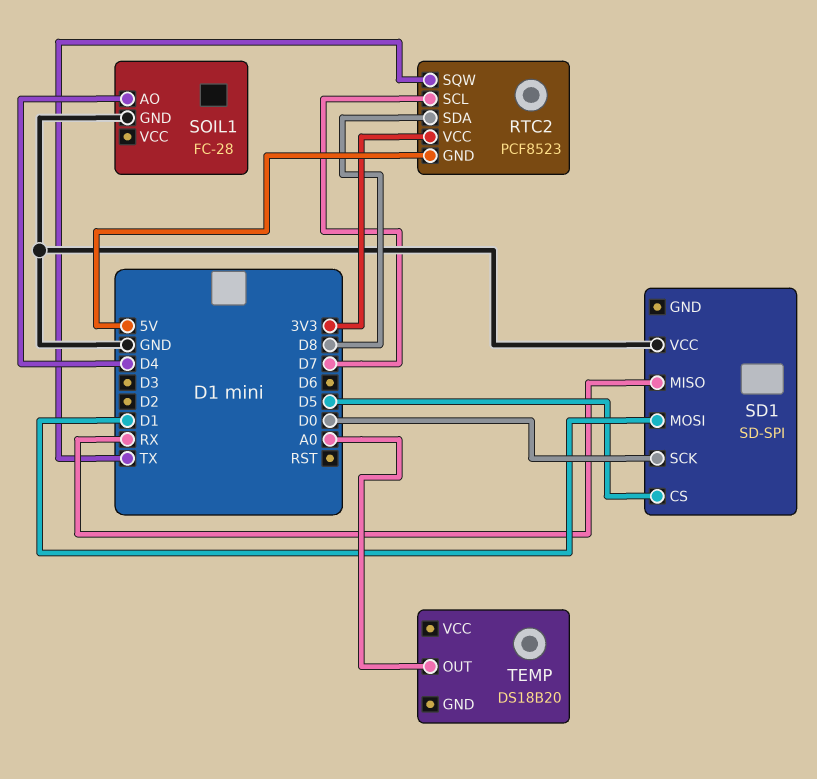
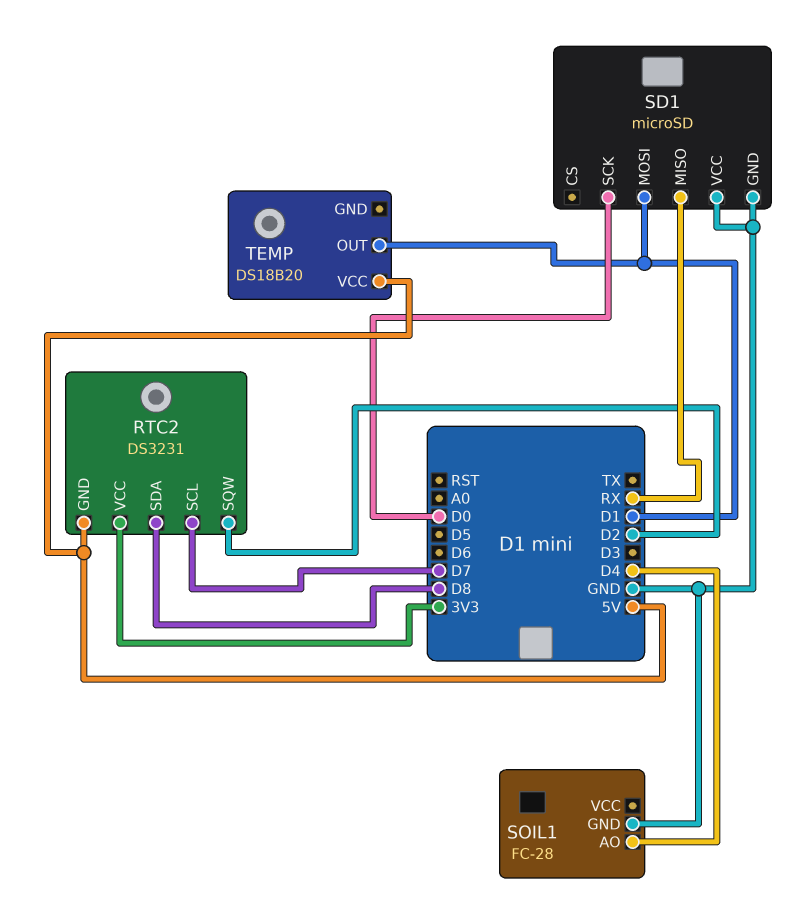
RTC2: PCF8523 -> DS3231
RTC2 pin SQW: TX -> D2
SD1: SD-SPI -> microSD
SD1 pin CS: D5 -> none
SD1 pin GND: none -> GND
TEMP pin OUT: A0 -> D1
TEMP pin VCC: none -> 5V

